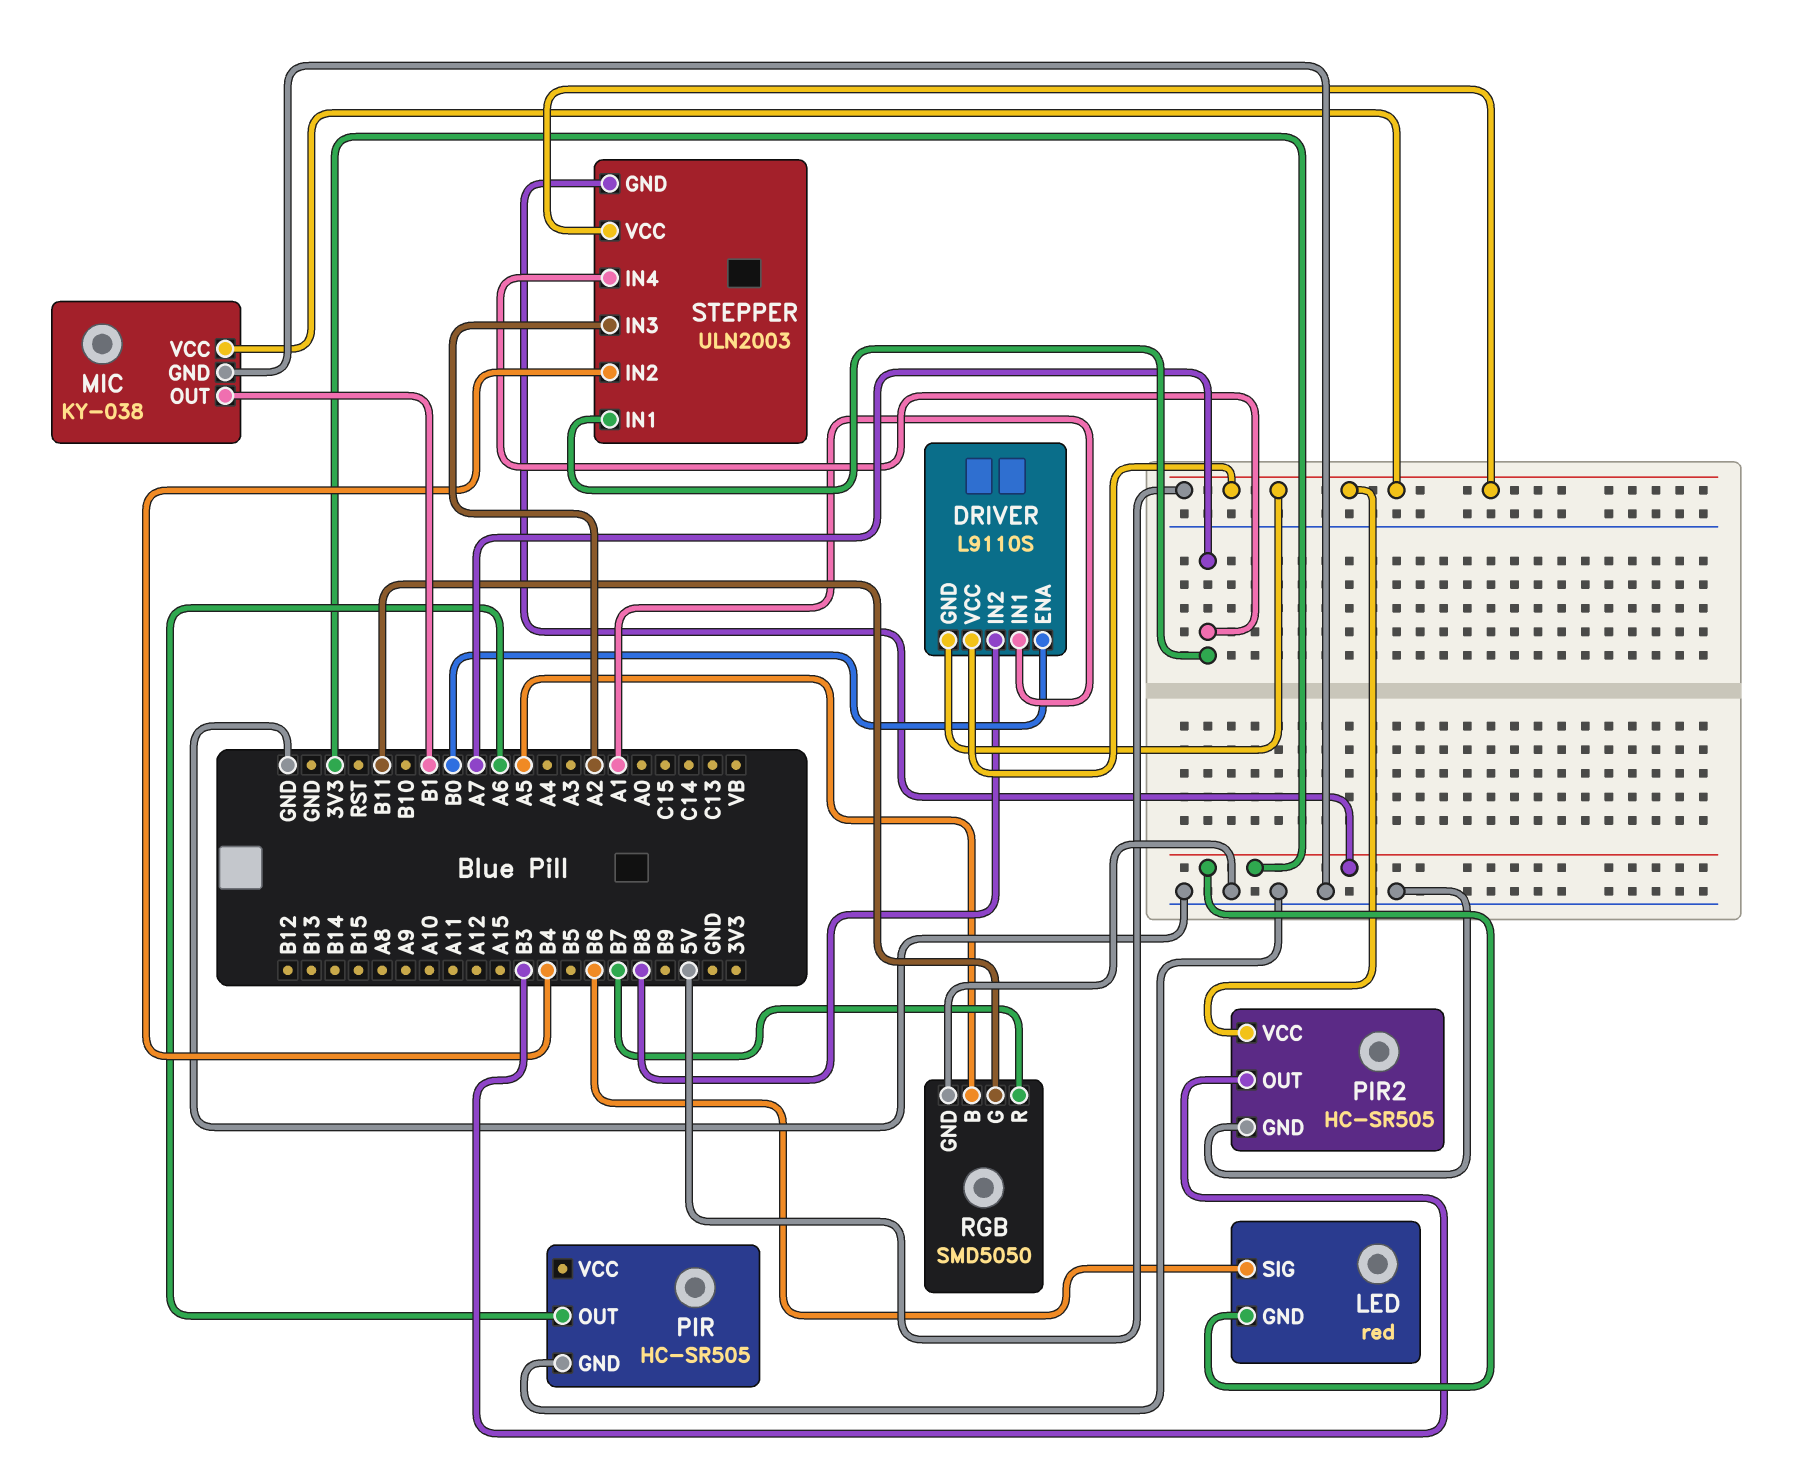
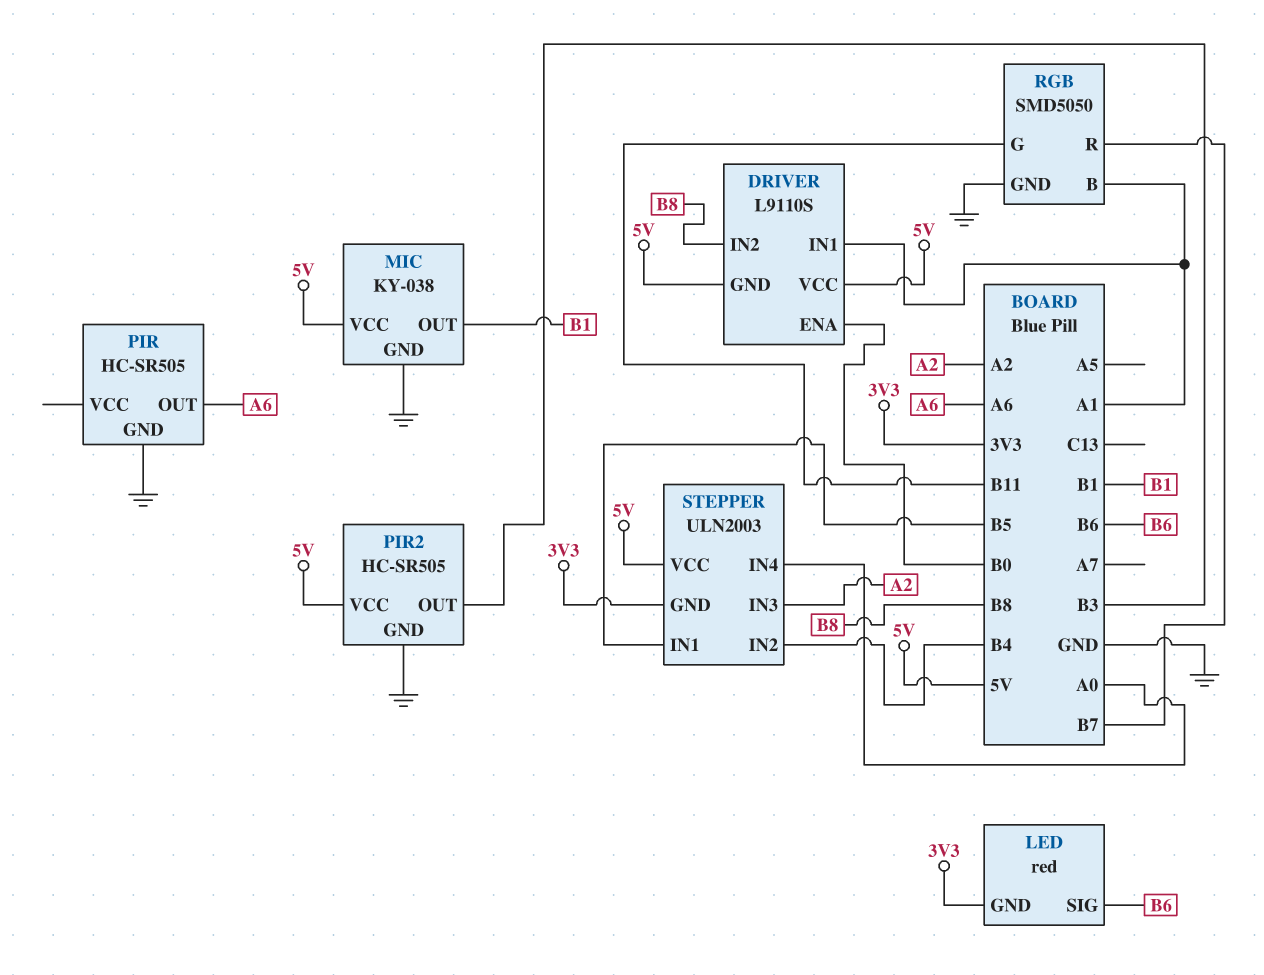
RGB pin B: A5 -> A1
STEPPER pin IN1: A7 -> B5
STEPPER pin IN4: A7 -> A0

